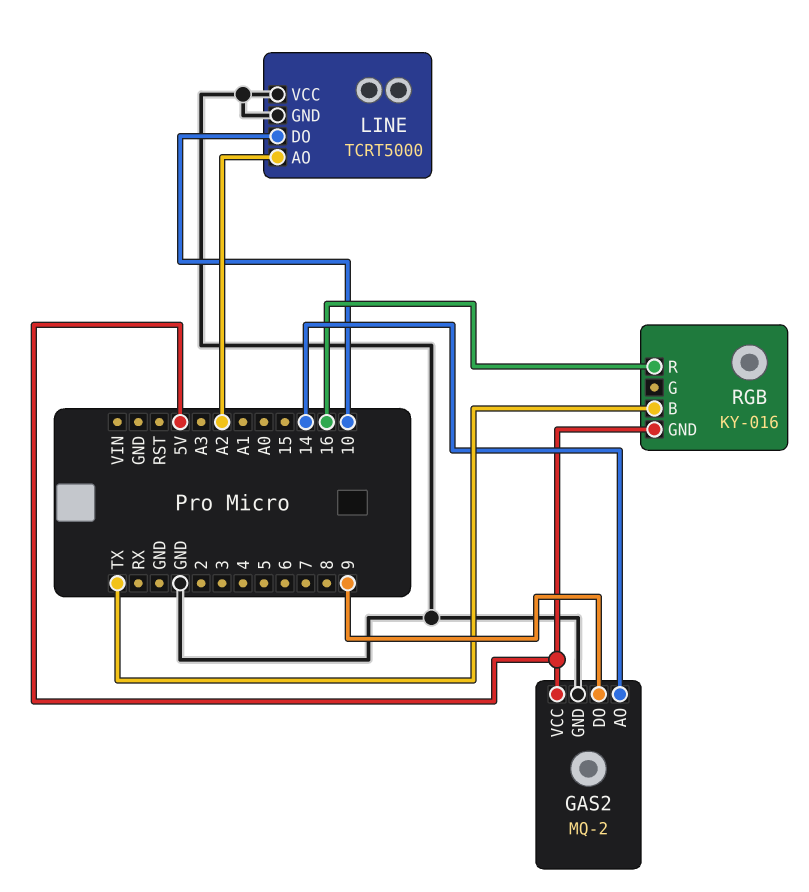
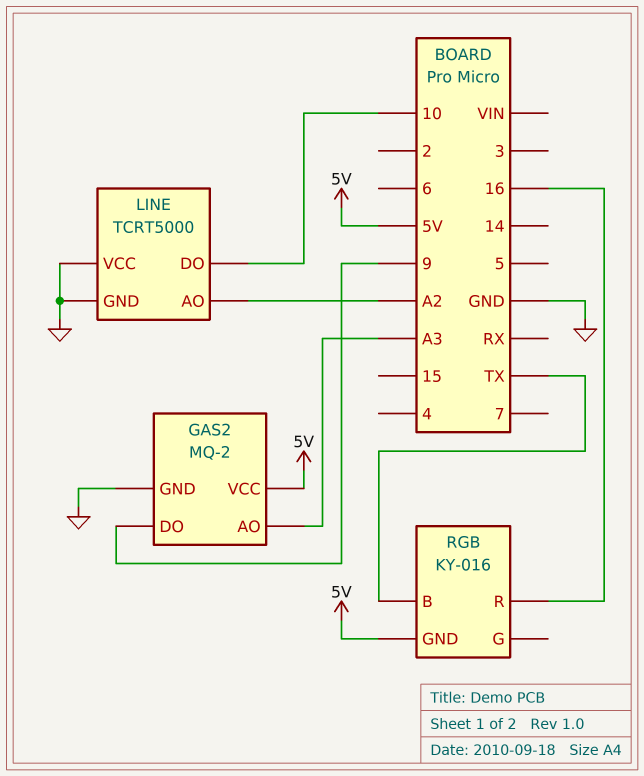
GAS2 pin AO: 14 -> A3

